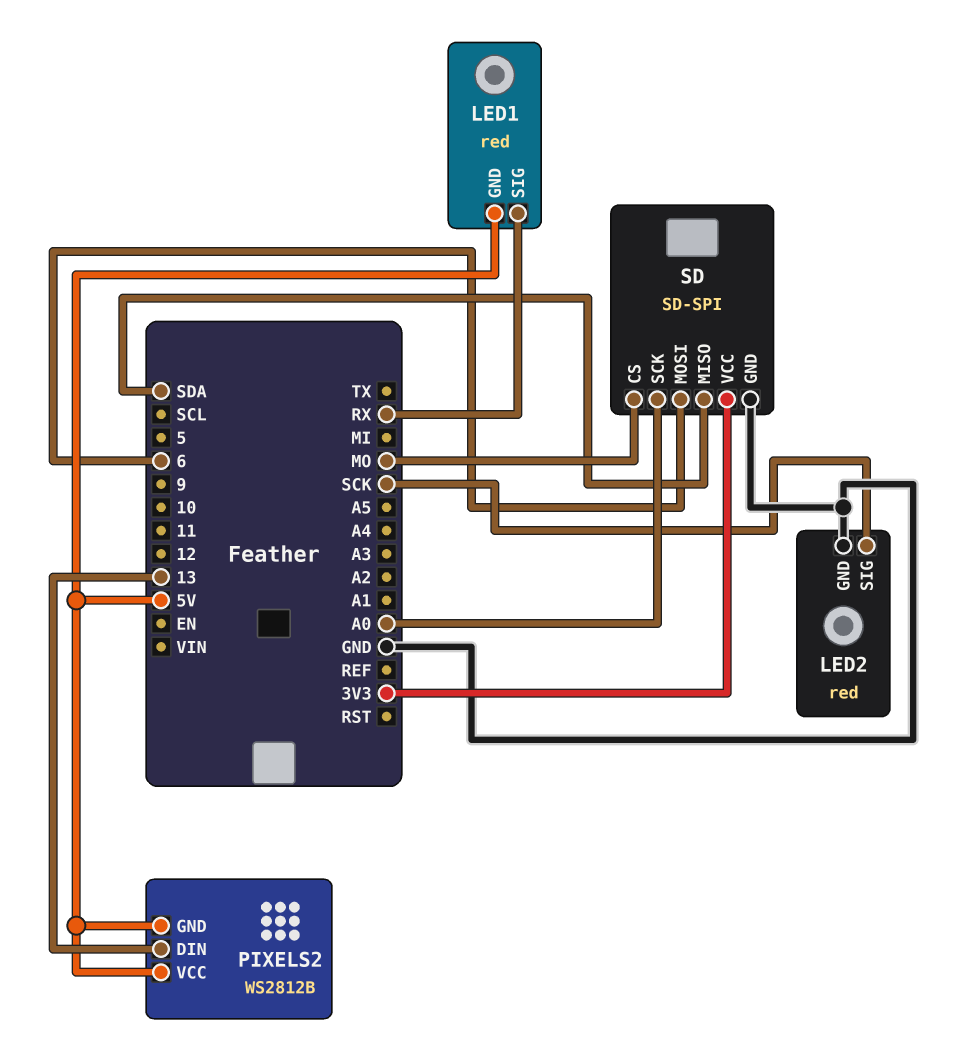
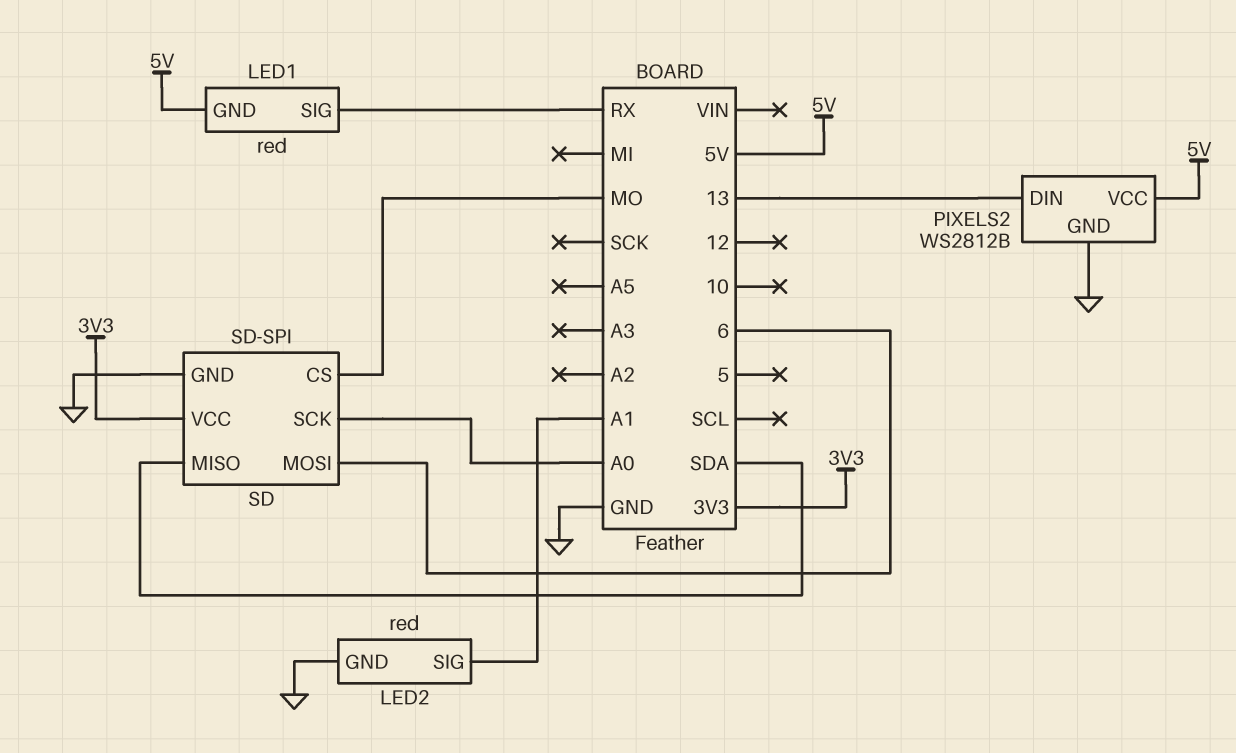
LED2 pin SIG: SCK -> A1
PIXELS2 pin GND: 5V -> GND

